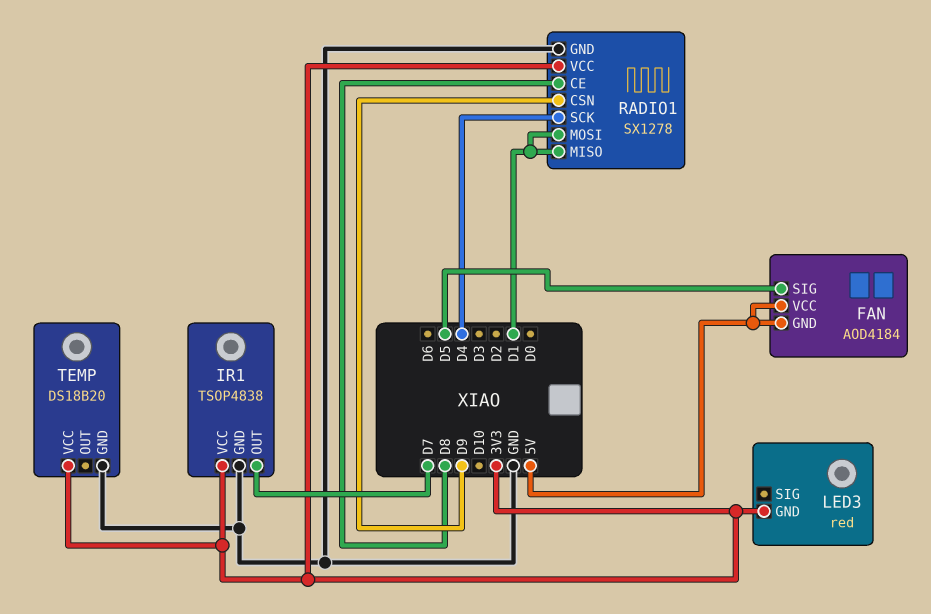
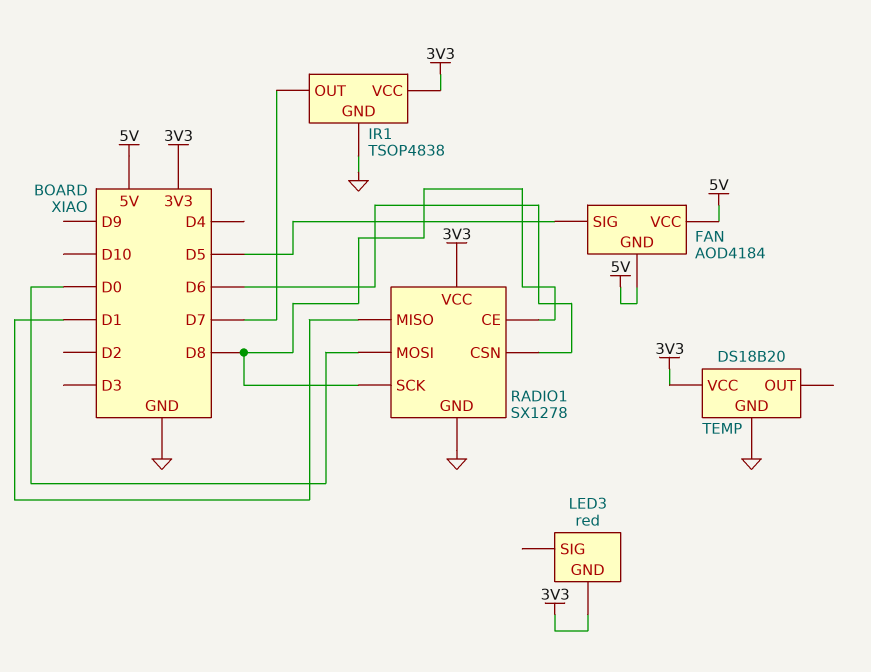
RADIO1 pin CSN: D9 -> D6
RADIO1 pin MOSI: D1 -> D0
RADIO1 pin SCK: D4 -> D8

